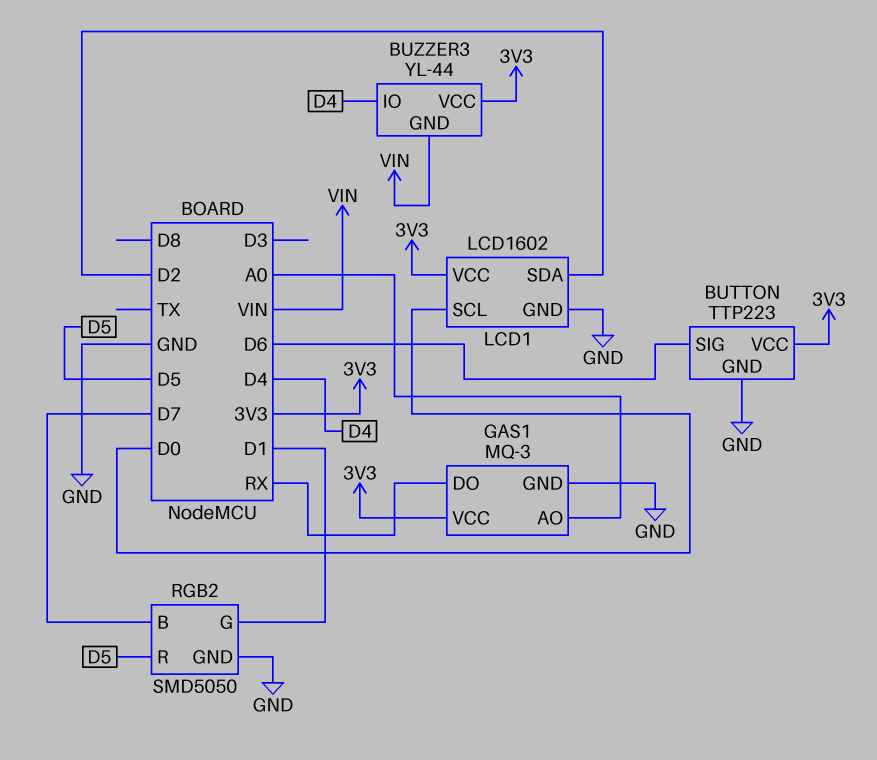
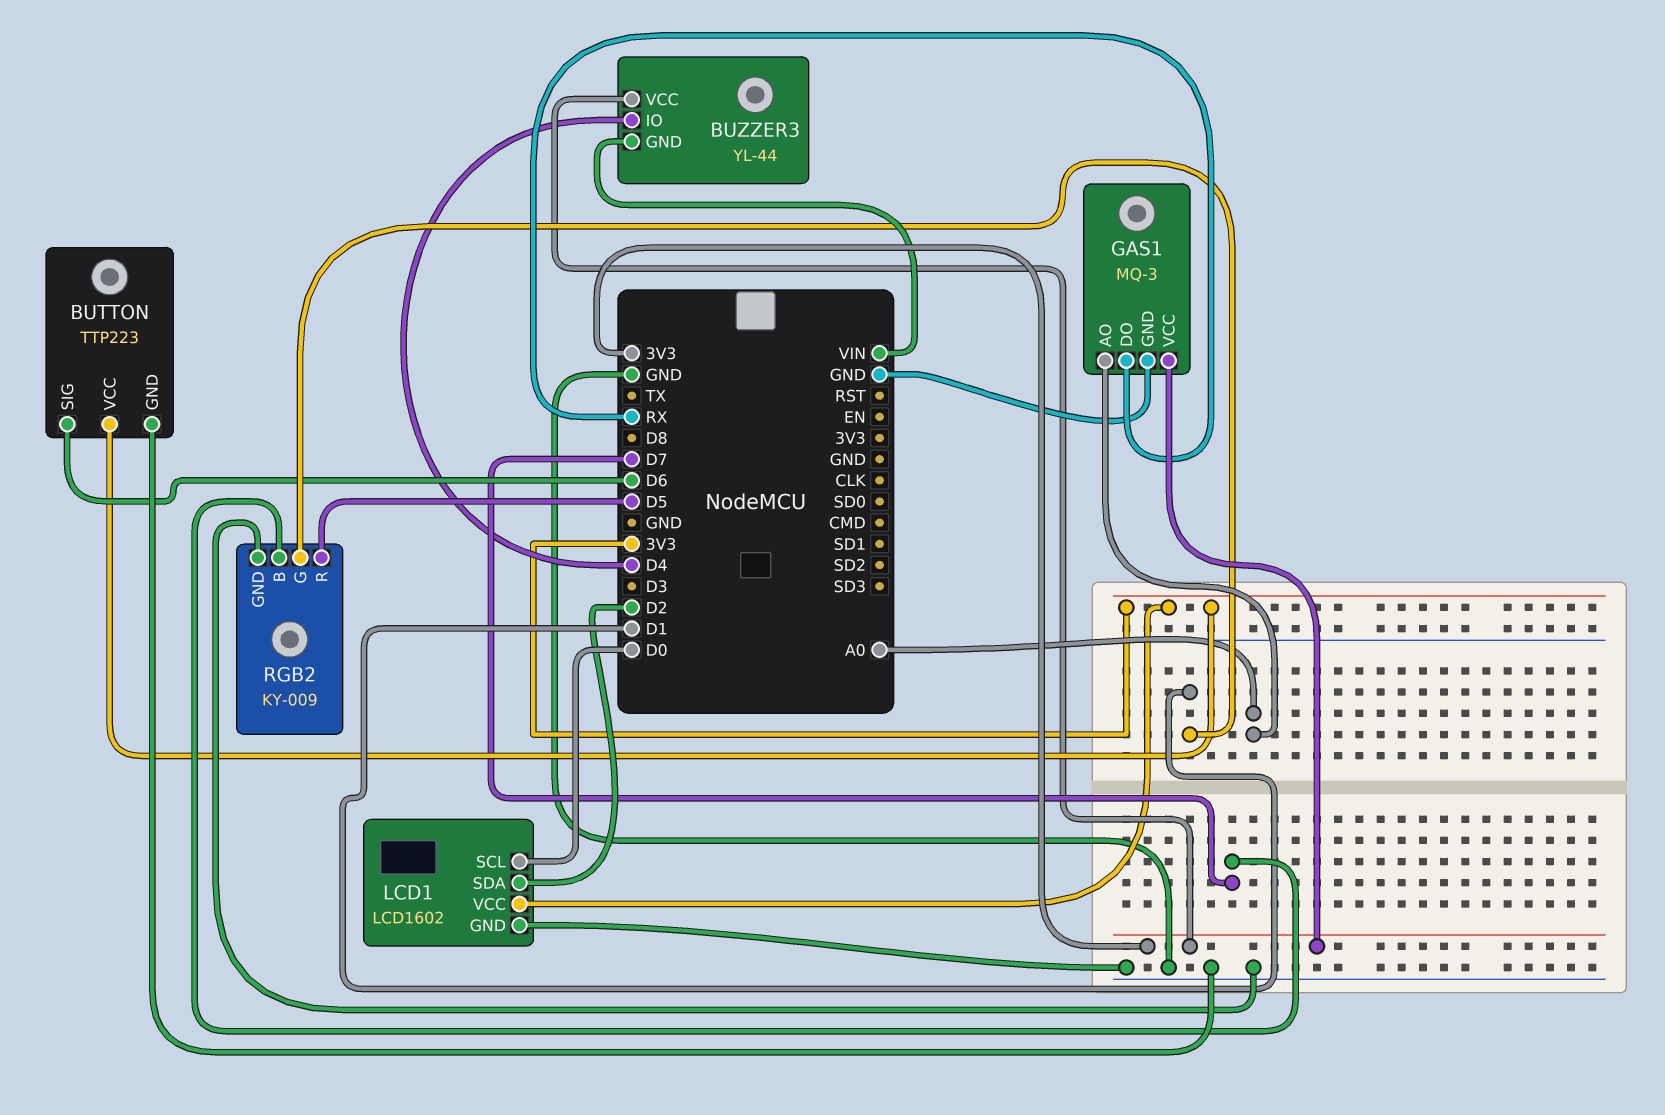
RGB2: SMD5050 -> KY-009

